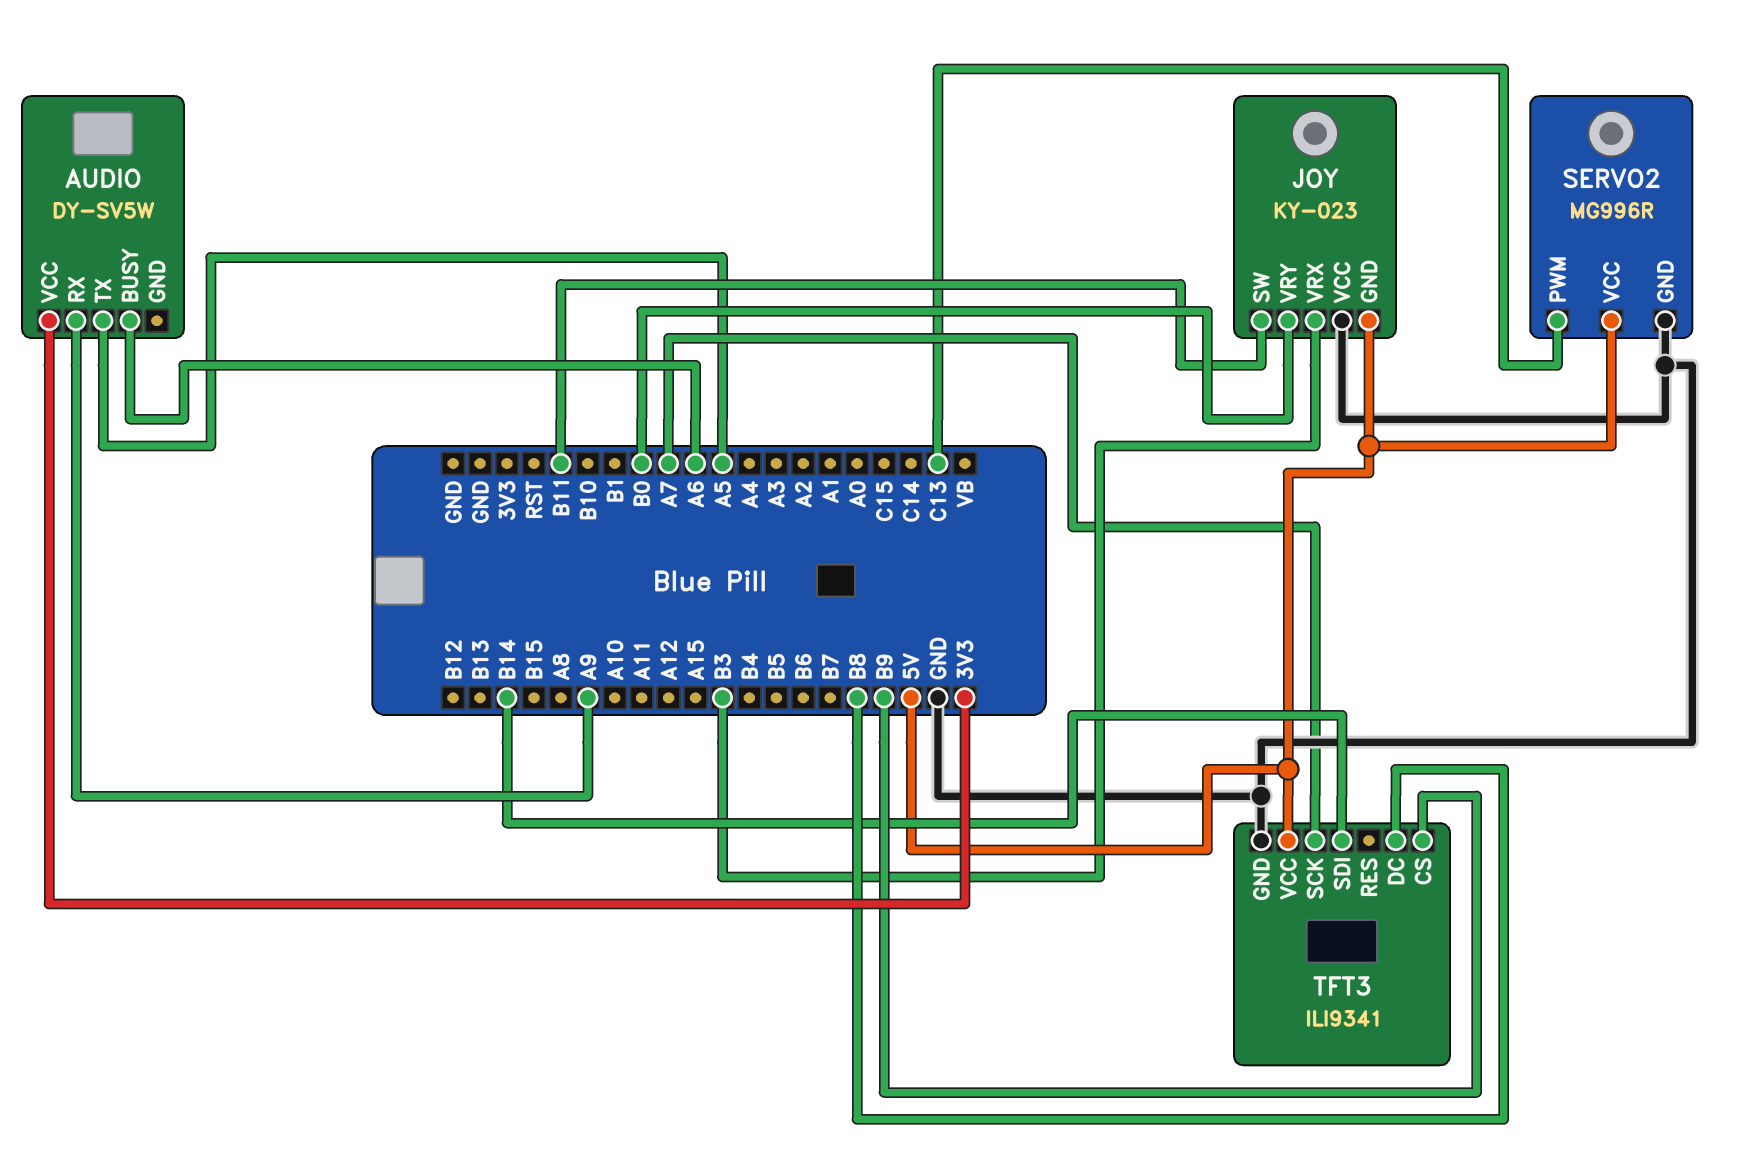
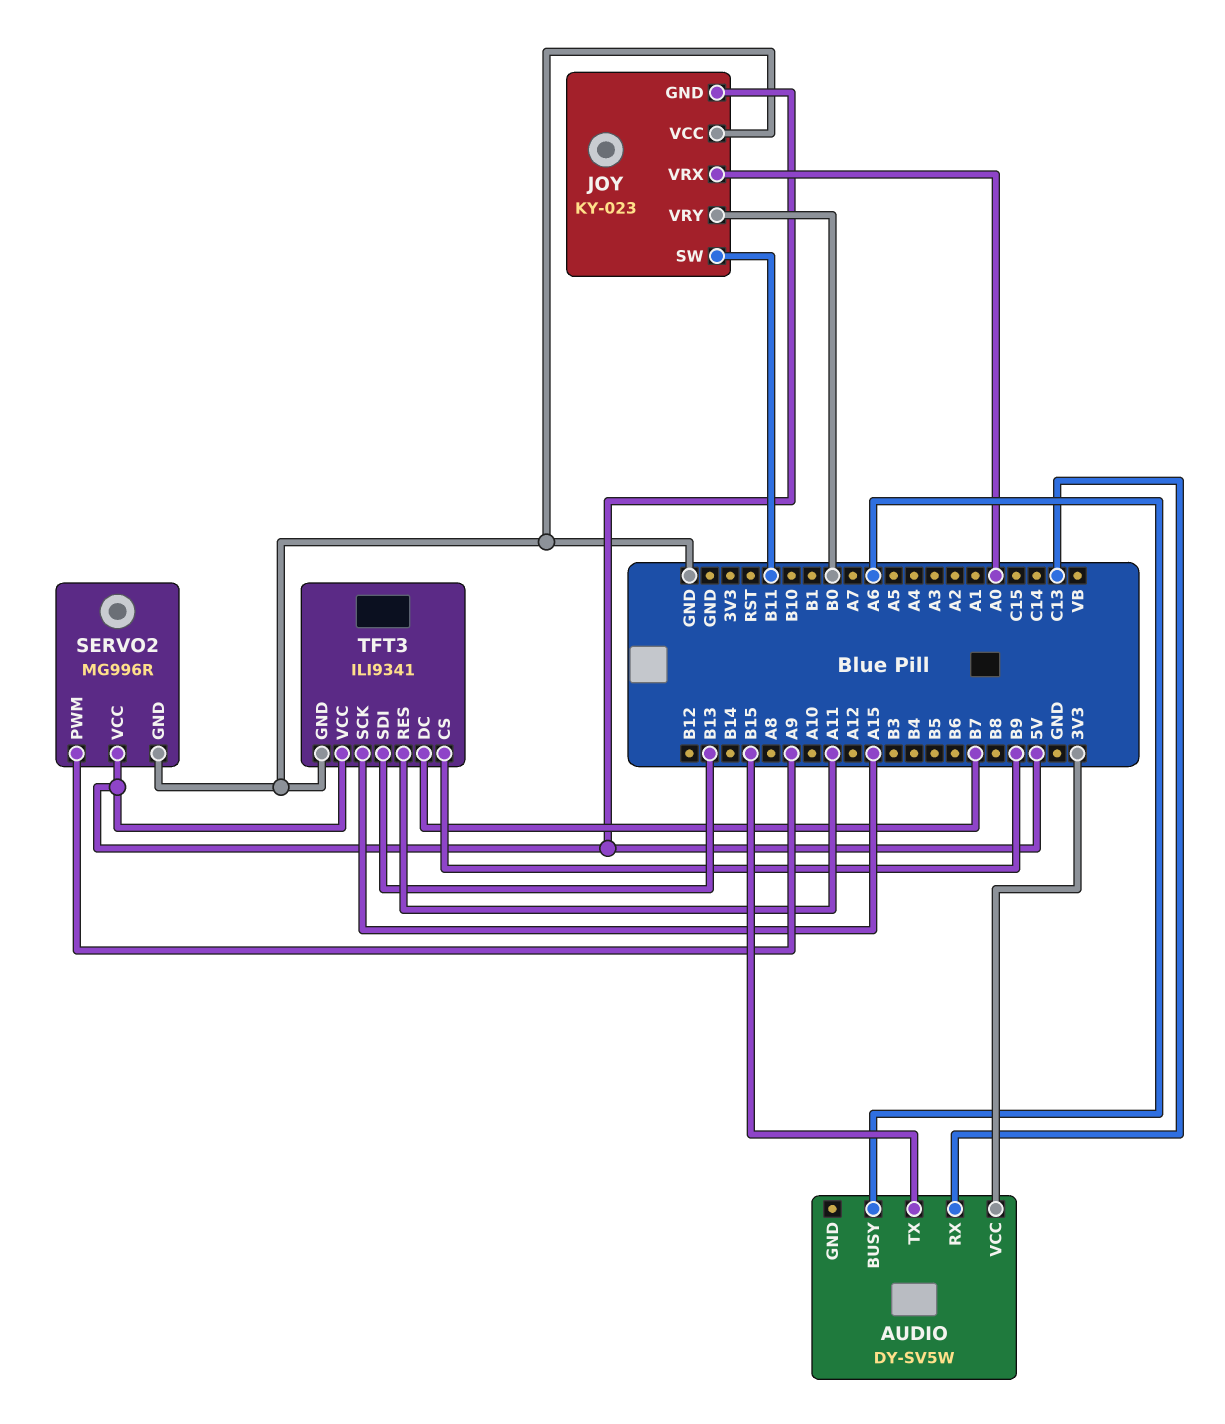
AUDIO pin RX: A9 -> C13
AUDIO pin TX: A5 -> B15
JOY pin VRX: B3 -> A0
SERVO2 pin PWM: C13 -> A9
TFT3 pin DC: B8 -> B7
TFT3 pin RES: none -> A11
TFT3 pin SCK: A7 -> A15
TFT3 pin SDI: B14 -> B13

